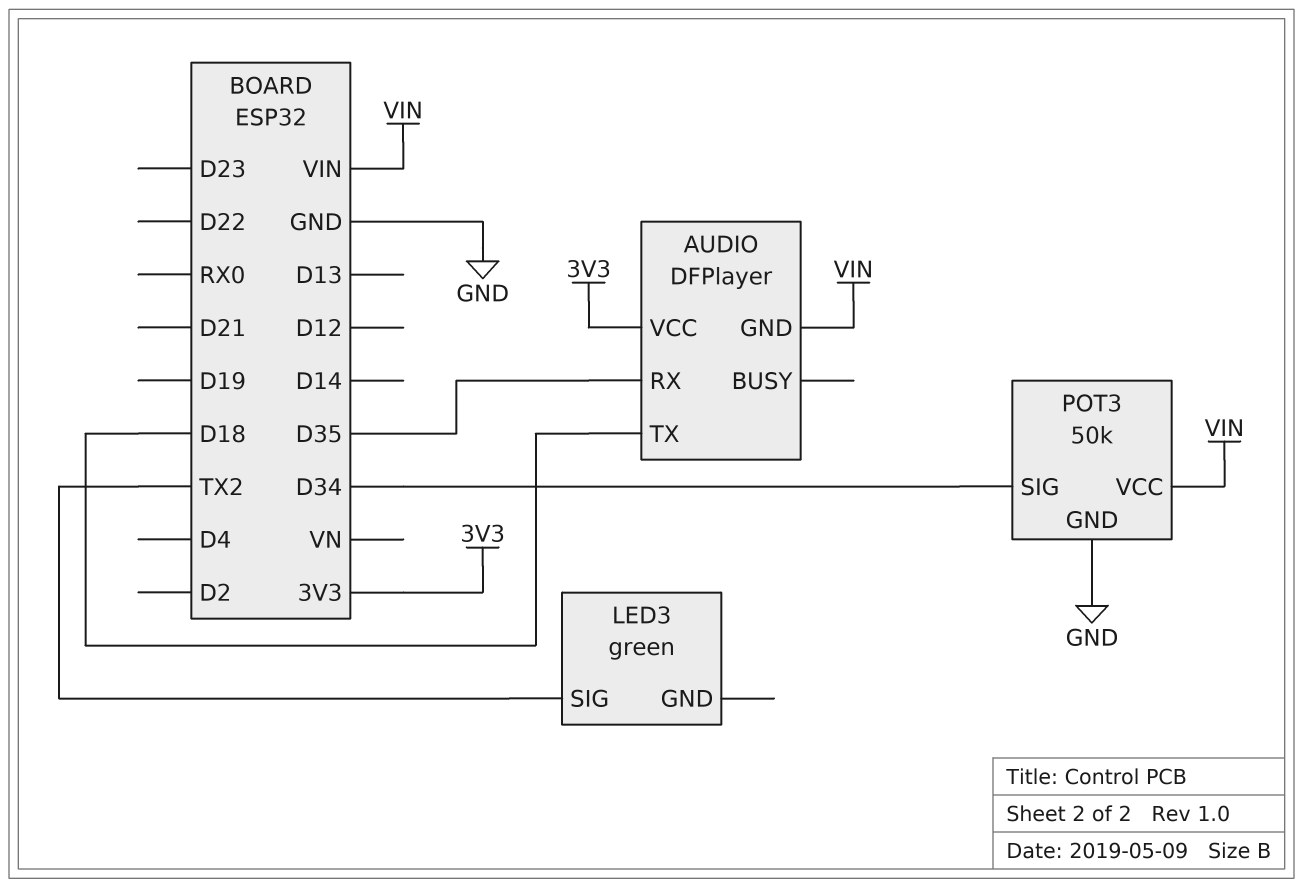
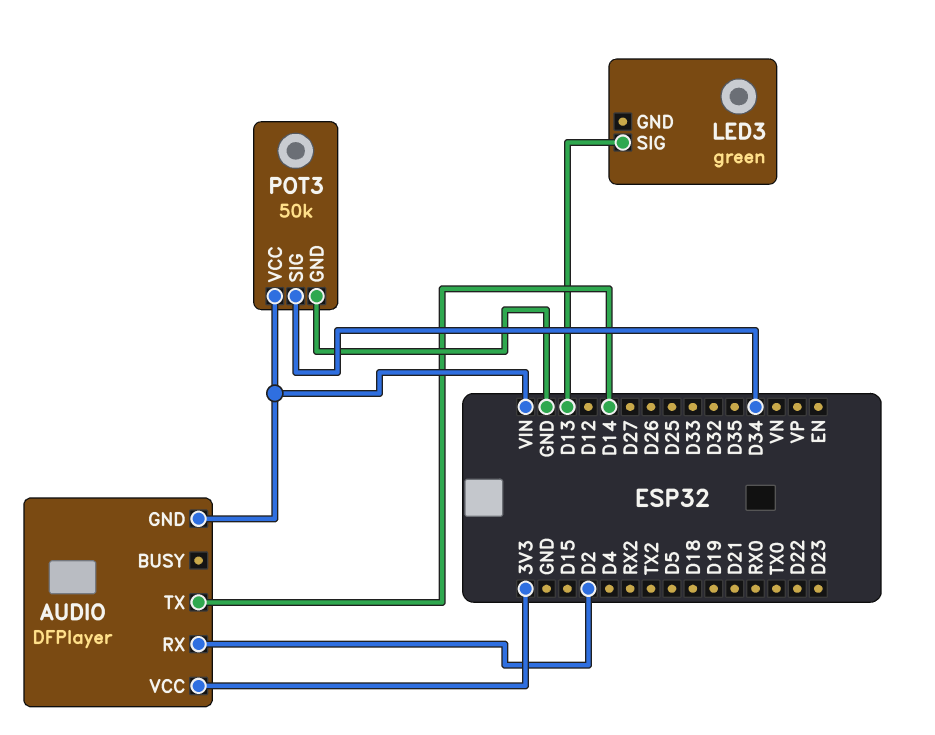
AUDIO pin RX: D35 -> D2
AUDIO pin TX: D18 -> D14
LED3 pin SIG: TX2 -> D13

